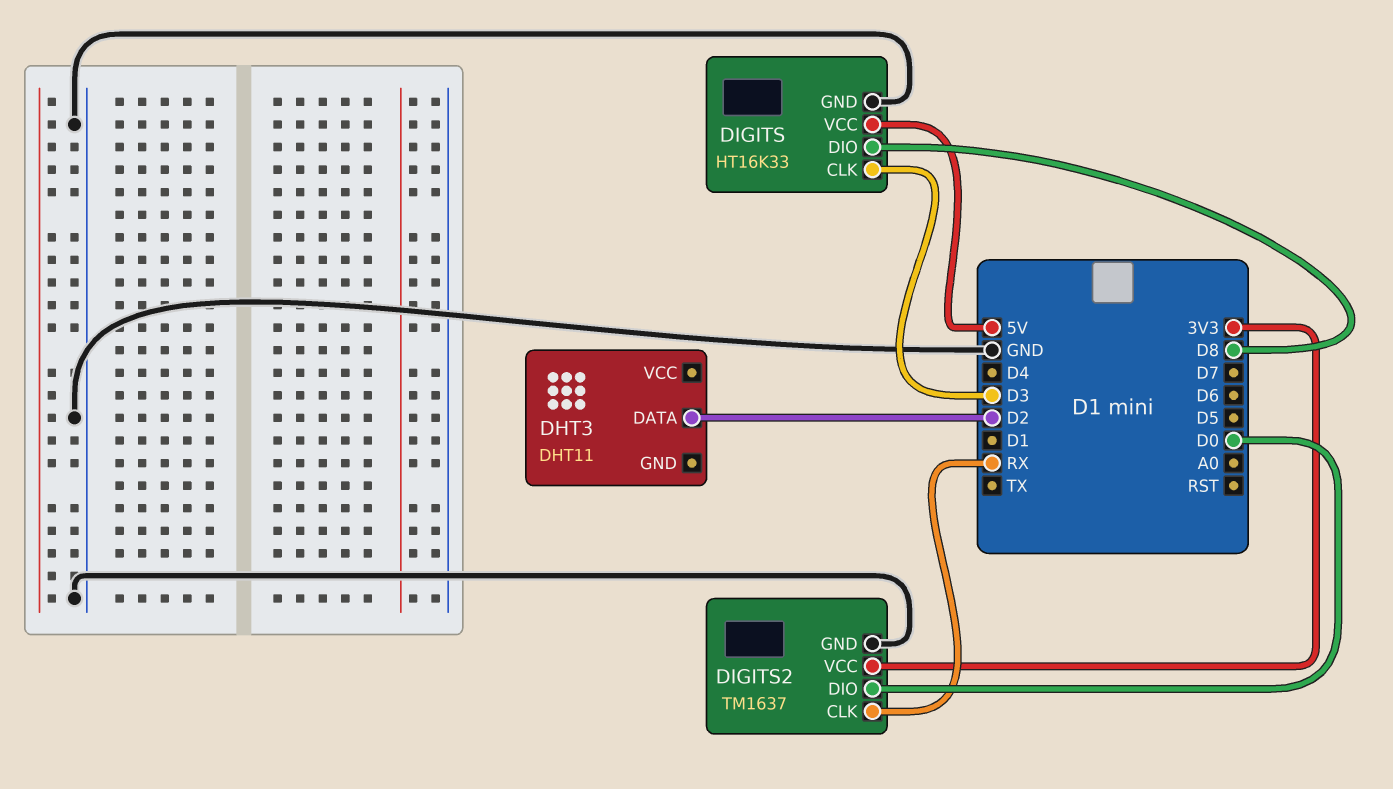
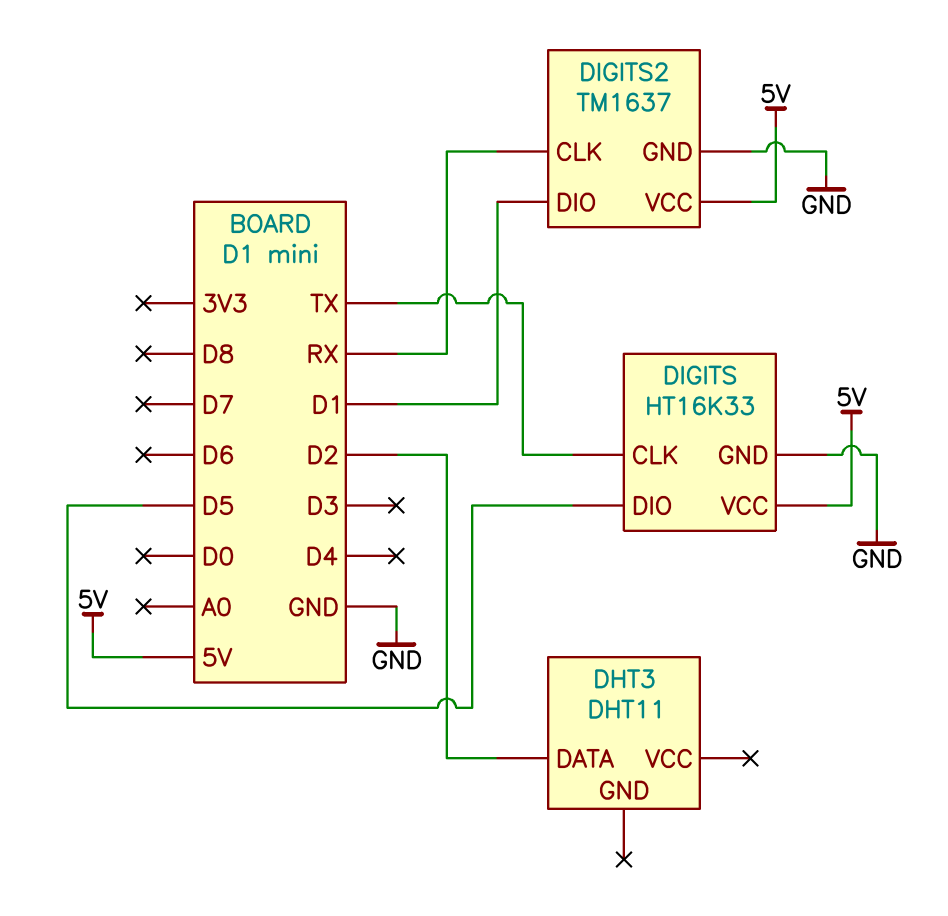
DIGITS pin CLK: D3 -> TX
DIGITS pin DIO: D8 -> D5
DIGITS2 pin DIO: D0 -> D1
DIGITS2 pin VCC: 3V3 -> 5V

